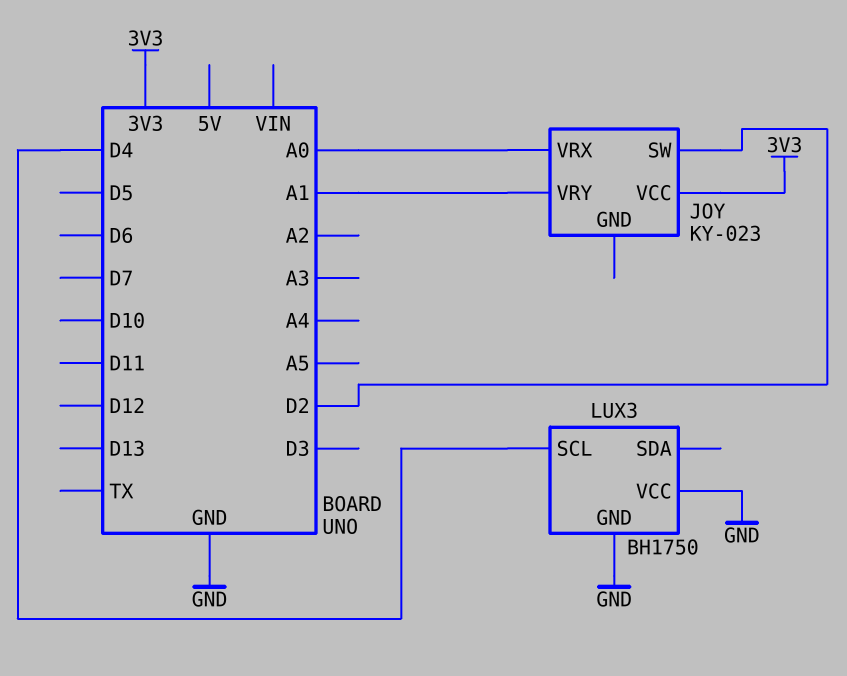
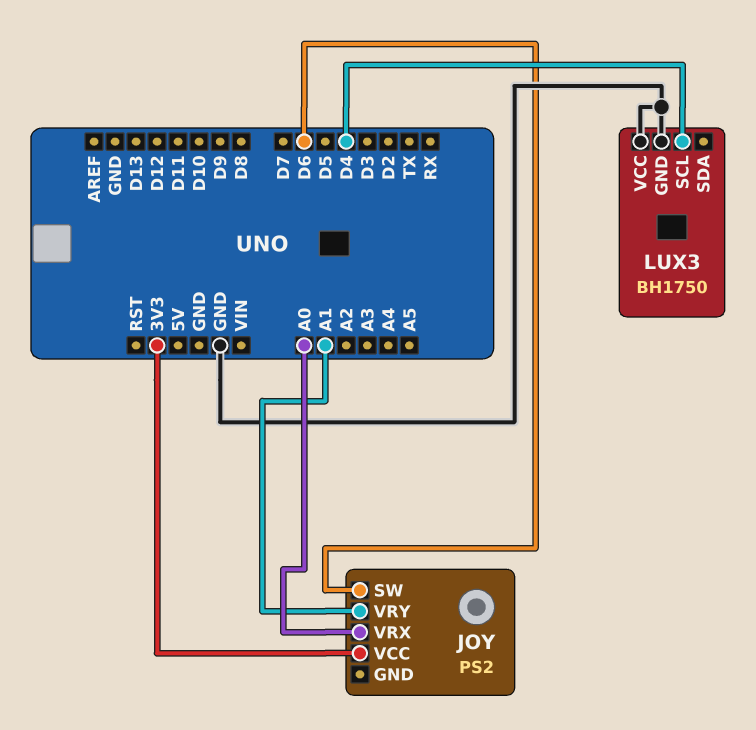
JOY: KY-023 -> PS2
JOY pin SW: D2 -> D6

